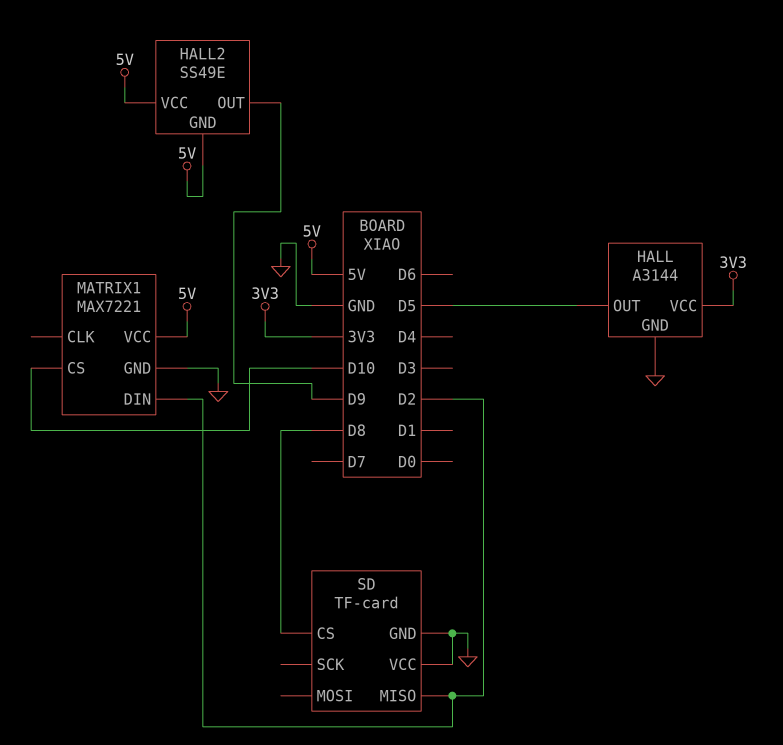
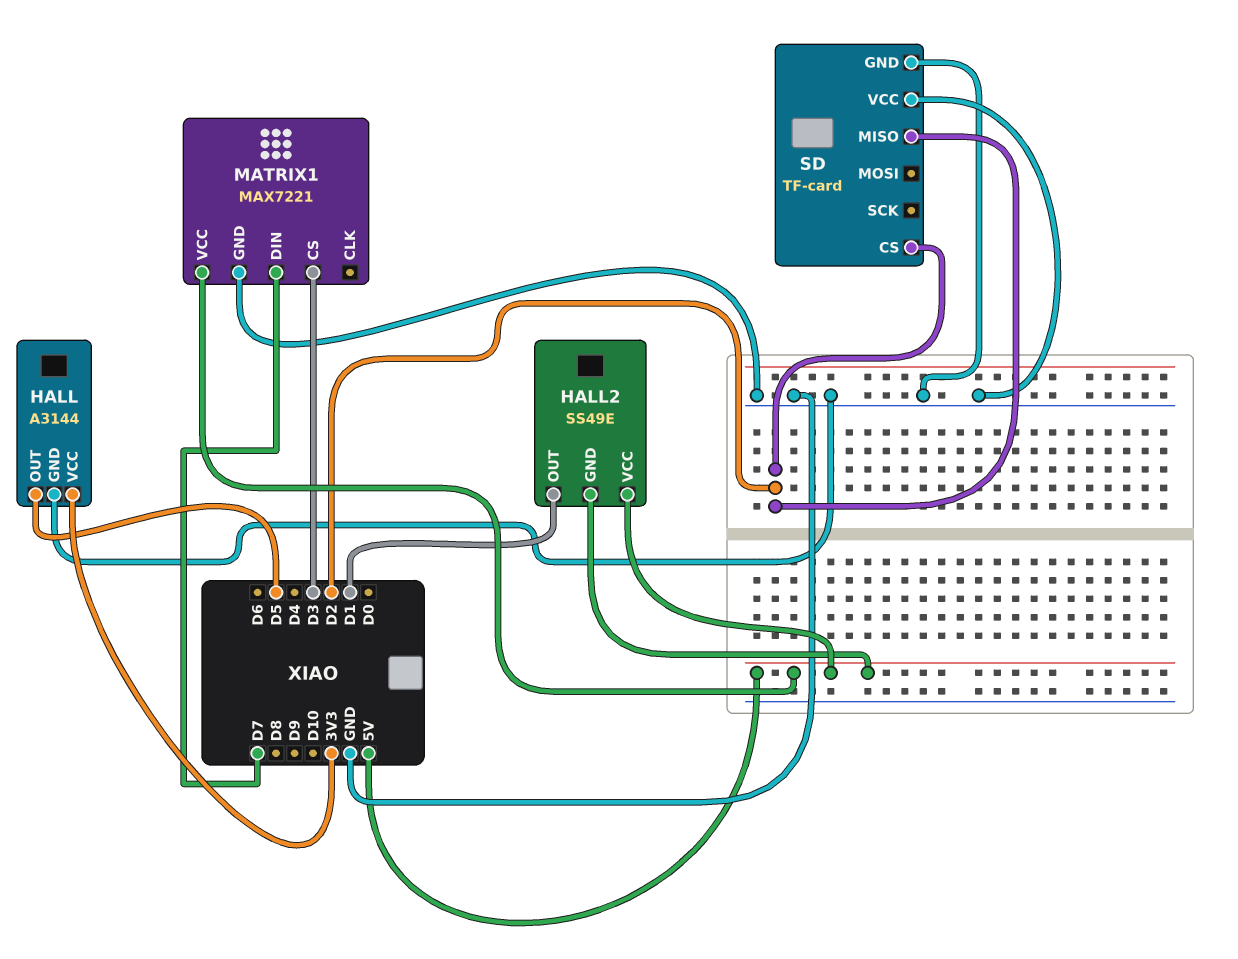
HALL2 pin OUT: D9 -> D1
MATRIX1 pin CS: D10 -> D3
MATRIX1 pin DIN: D2 -> D7
SD pin CS: D8 -> D2

